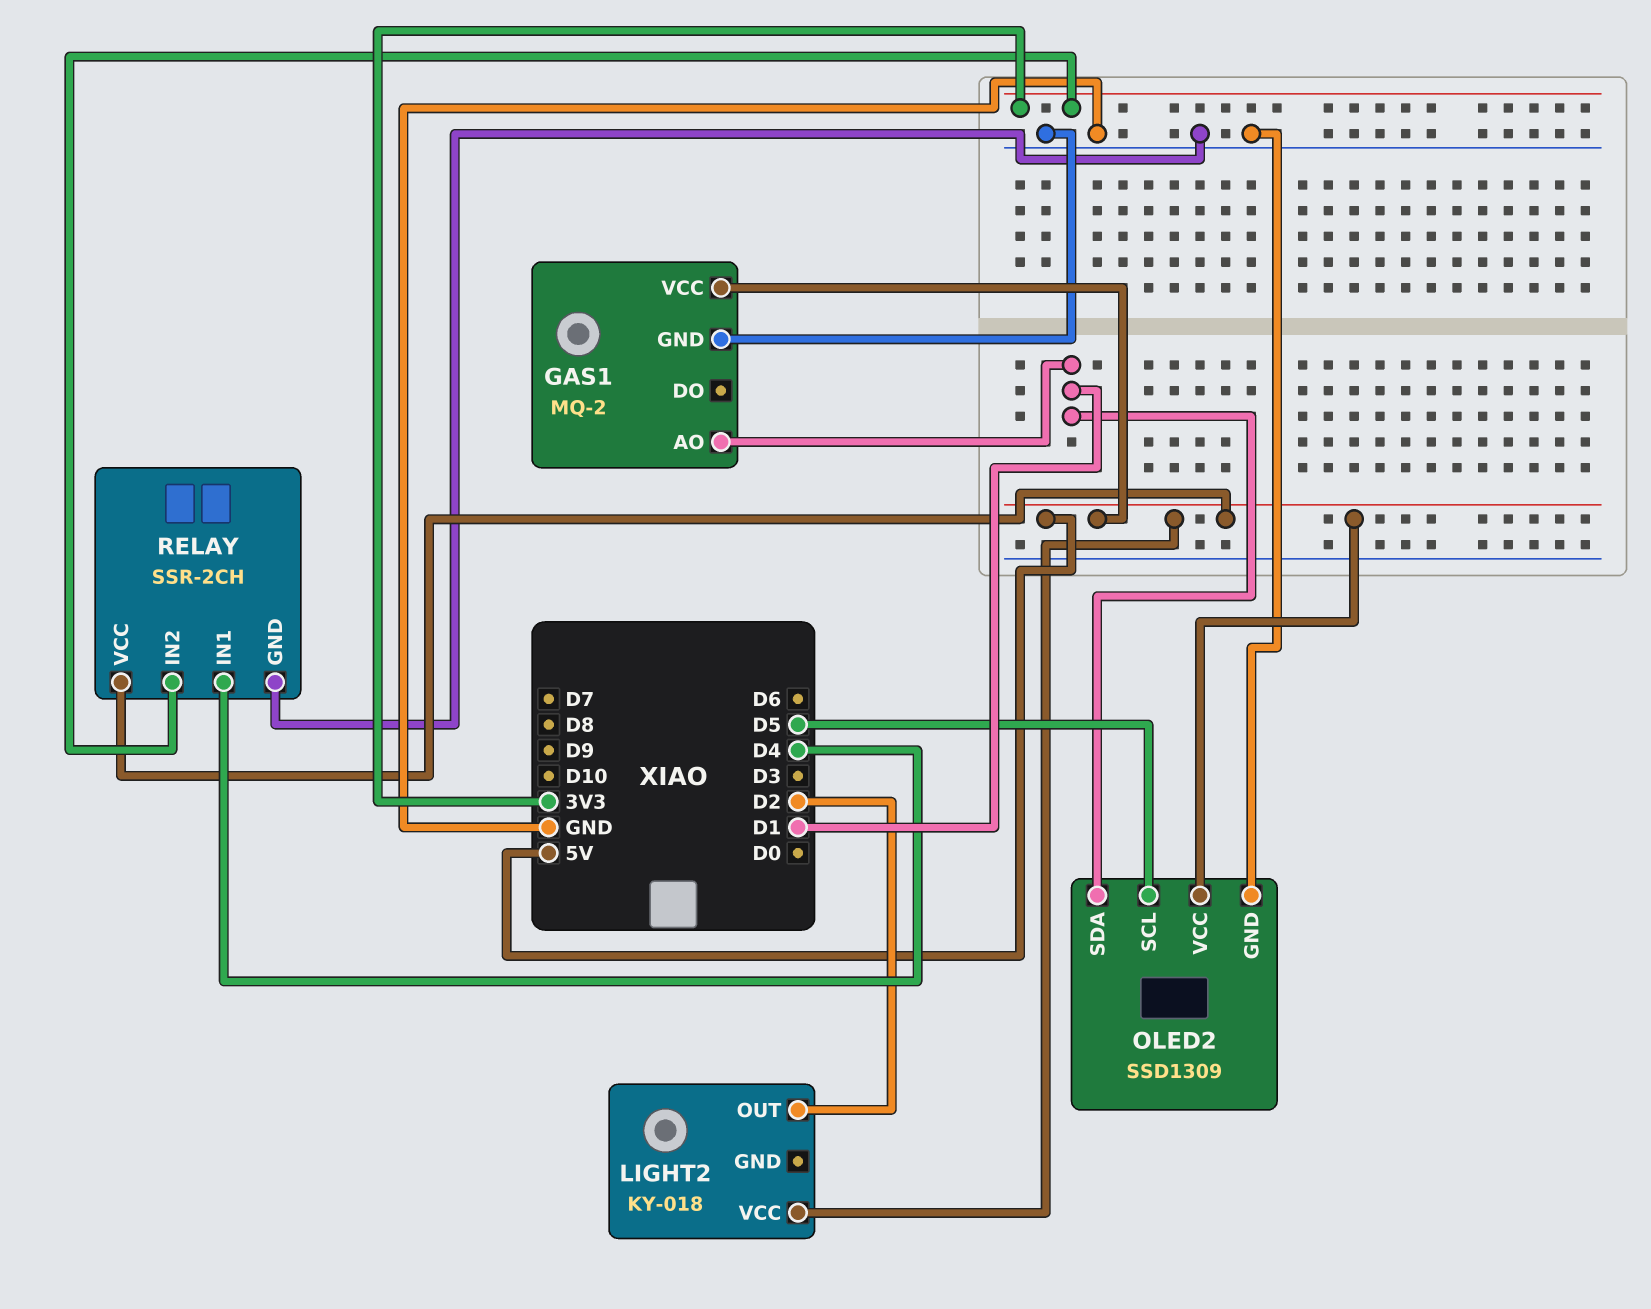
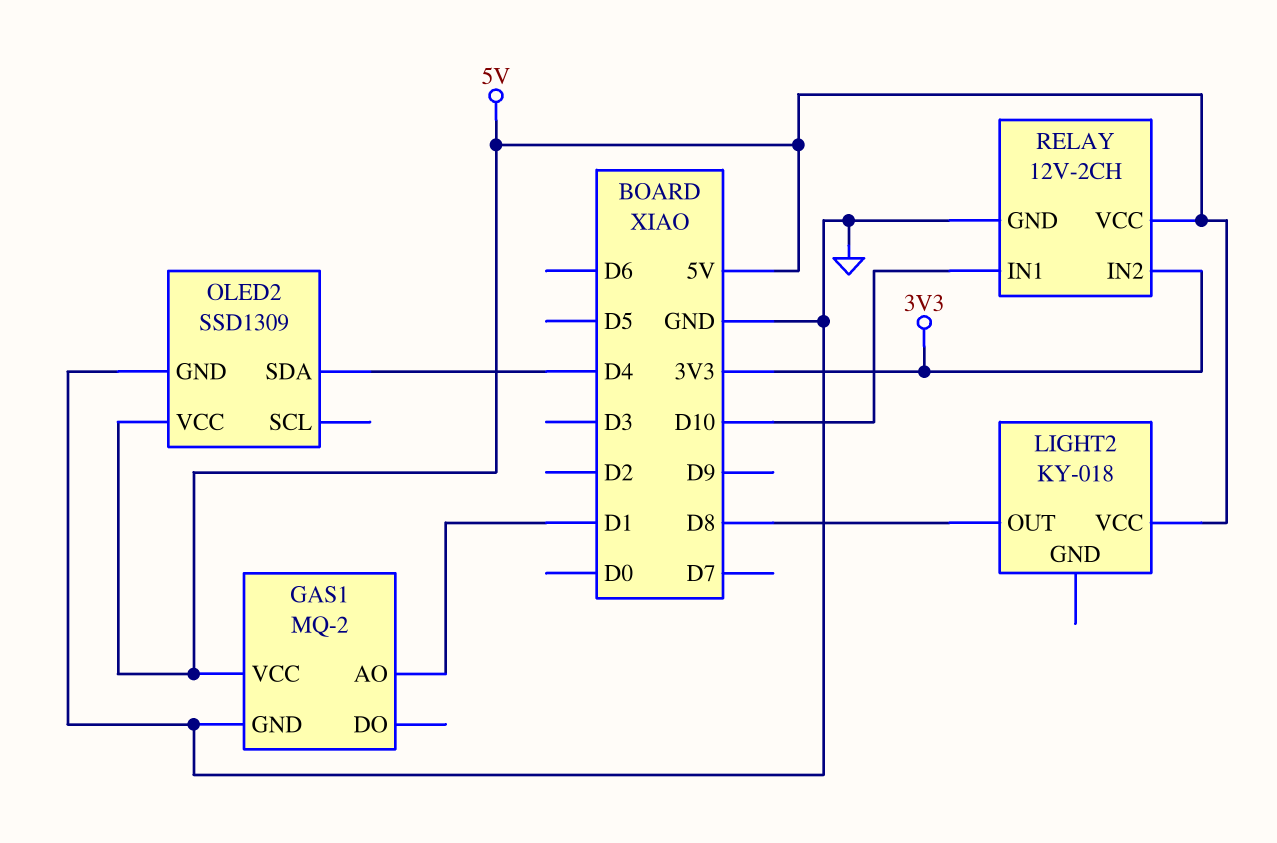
LIGHT2 pin OUT: D2 -> D8
OLED2 pin SCL: D5 -> none
OLED2 pin SDA: D1 -> D4
RELAY: SSR-2CH -> 12V-2CH
RELAY pin IN1: D4 -> D10

